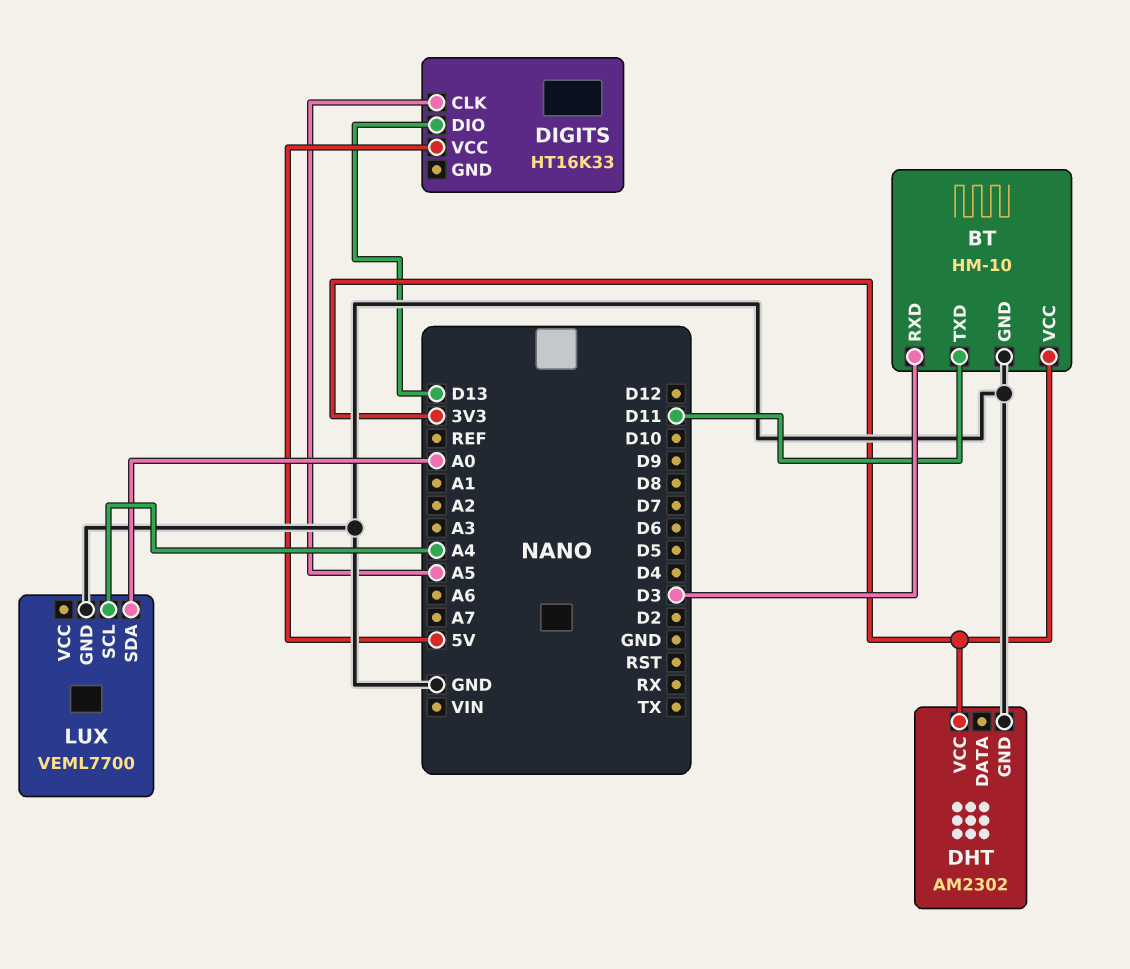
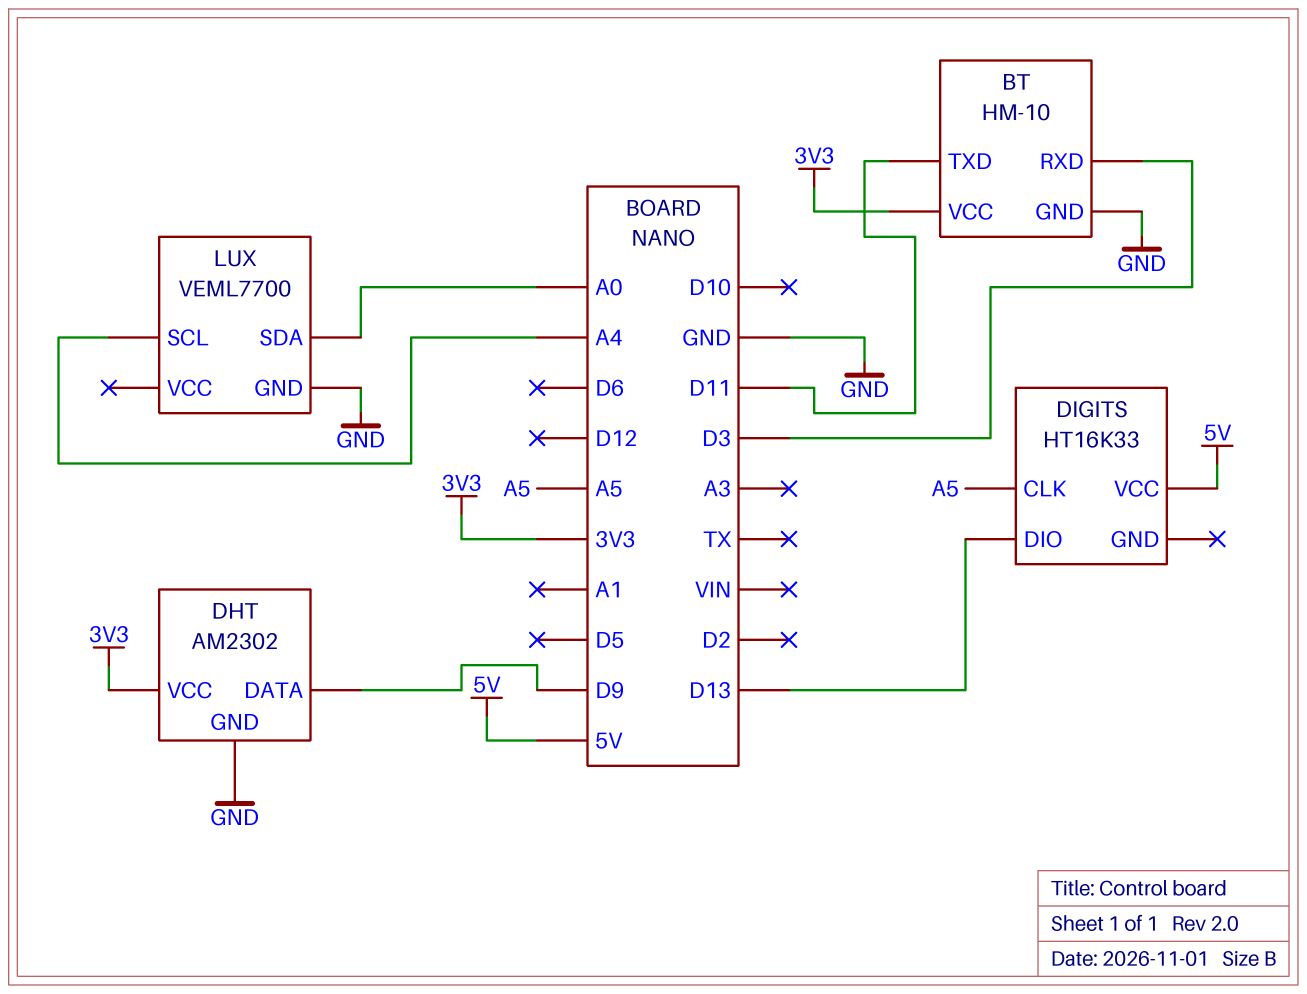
DHT pin DATA: none -> D9

